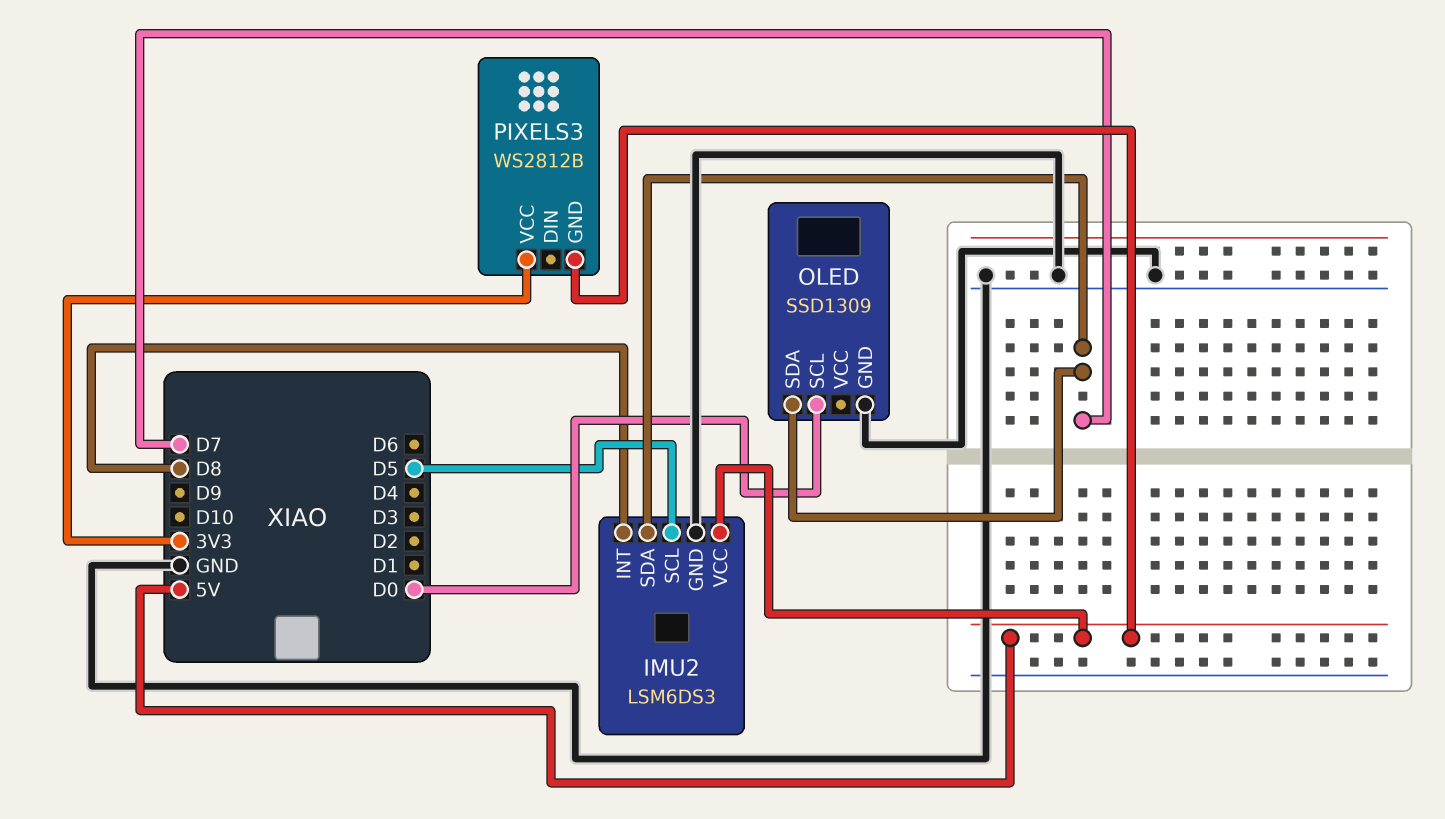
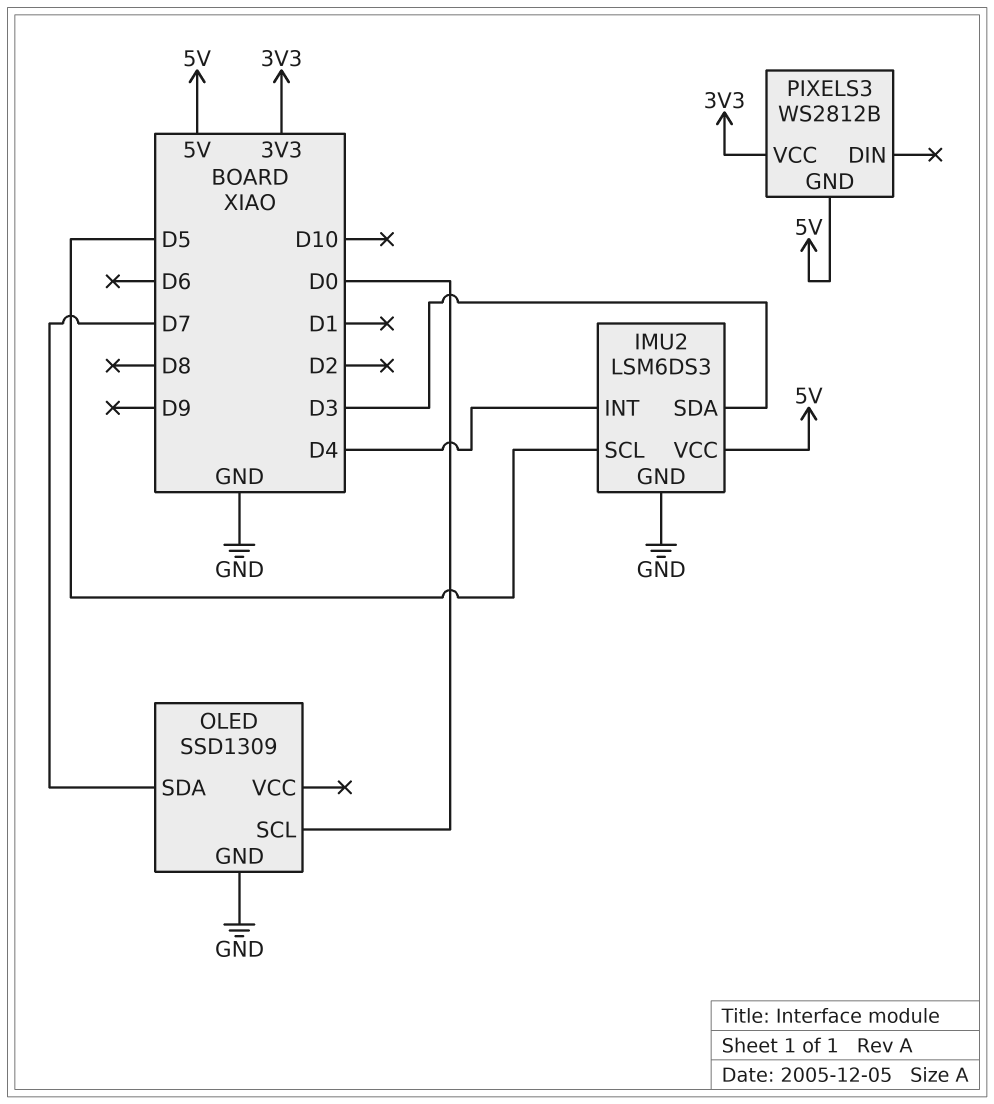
IMU2 pin INT: D8 -> D4
IMU2 pin SDA: D7 -> D3

